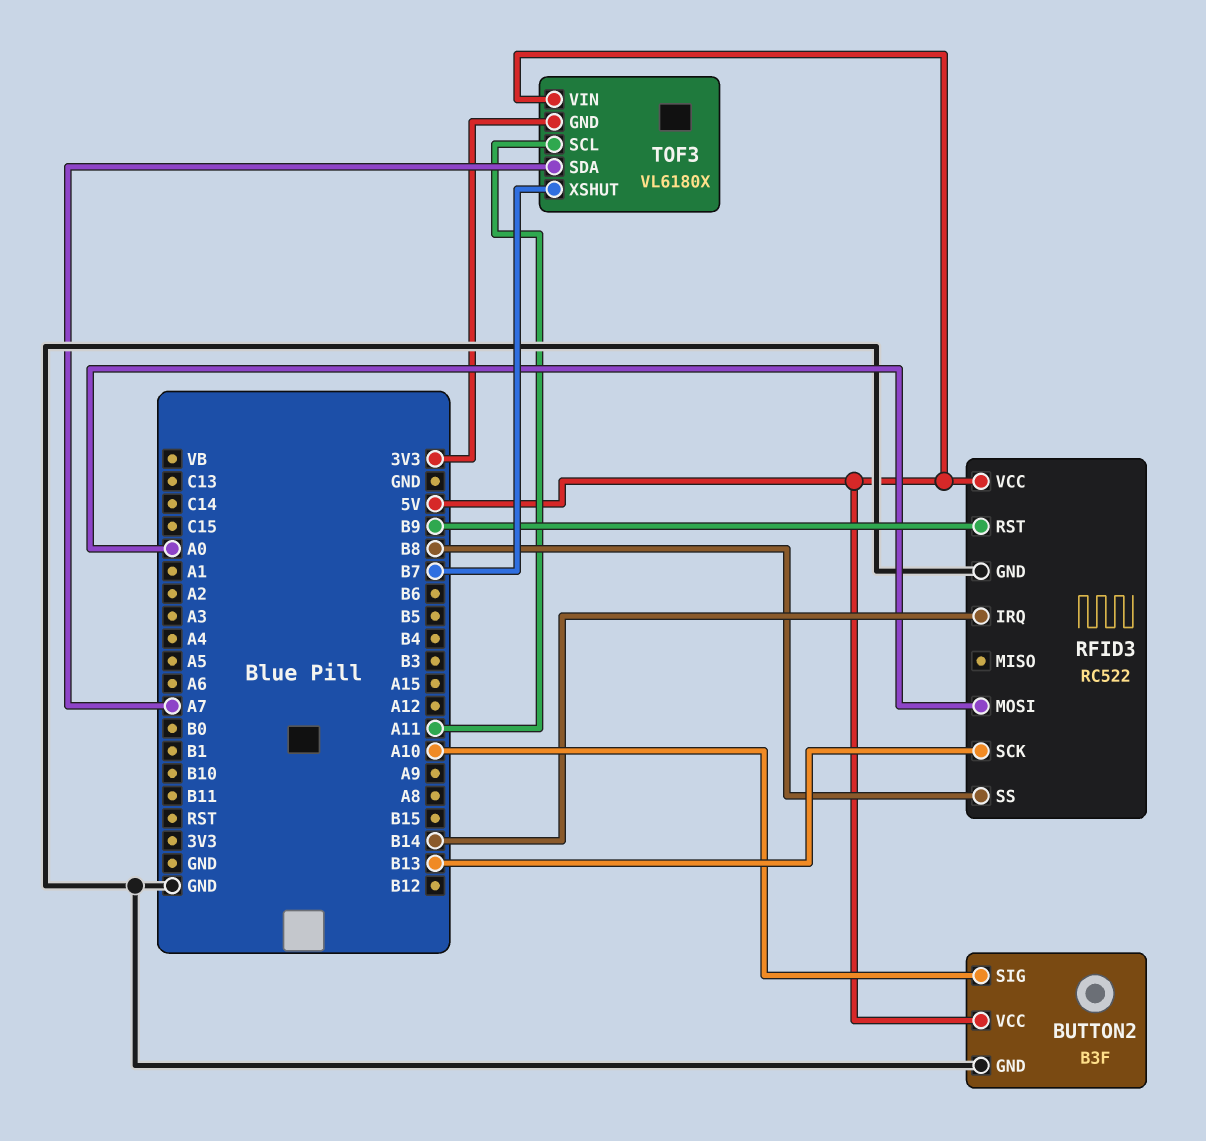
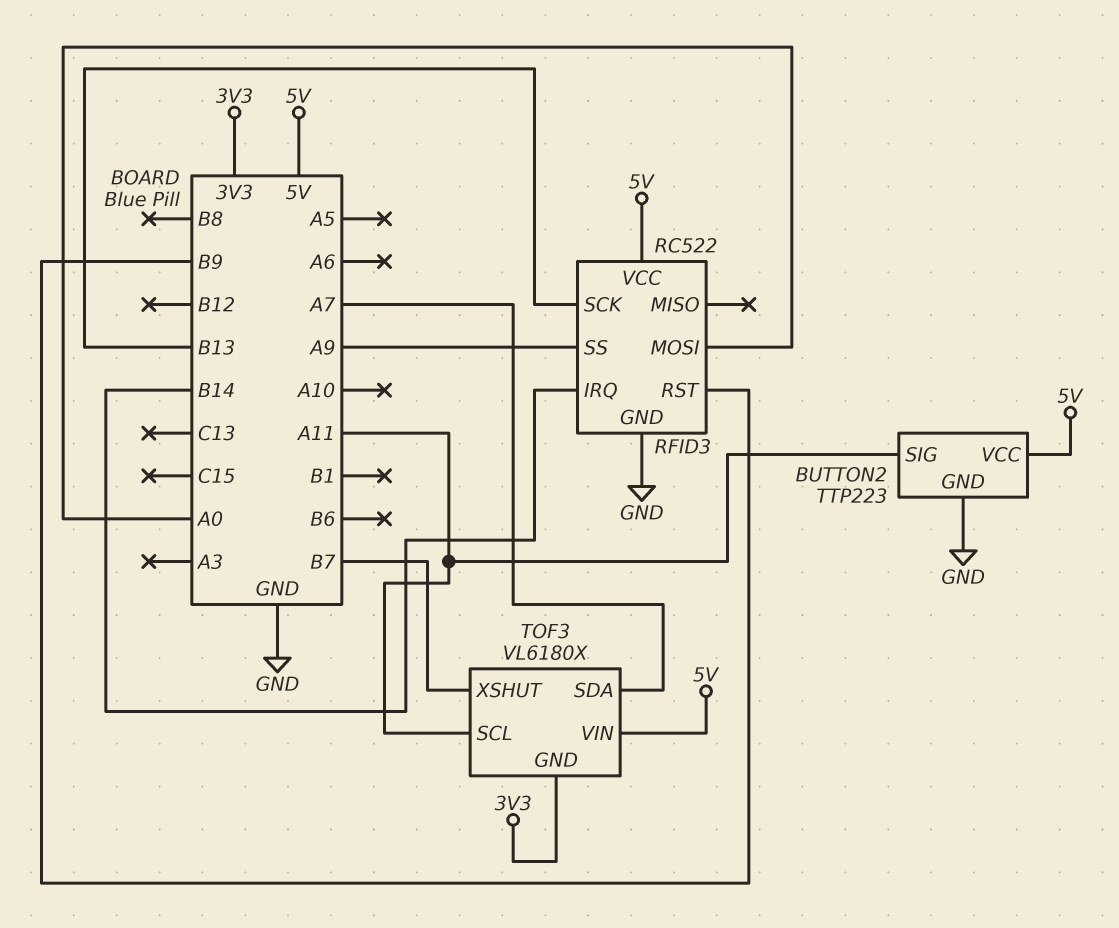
BUTTON2: B3F -> TTP223
BUTTON2 pin SIG: A10 -> A11
RFID3 pin SS: B8 -> A9

